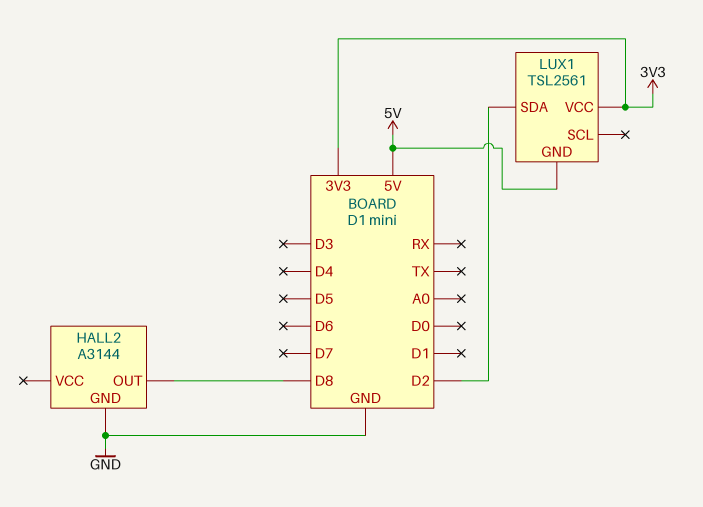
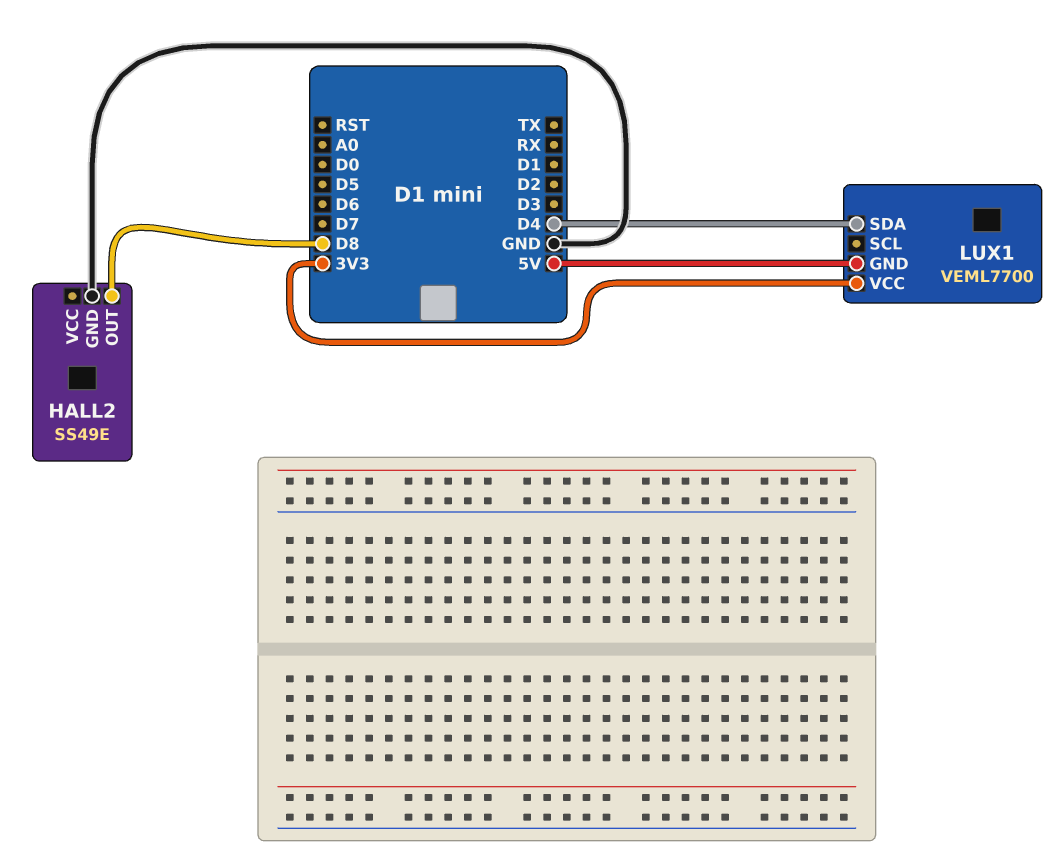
HALL2: A3144 -> SS49E
LUX1: TSL2561 -> VEML7700
LUX1 pin SDA: D2 -> D4

